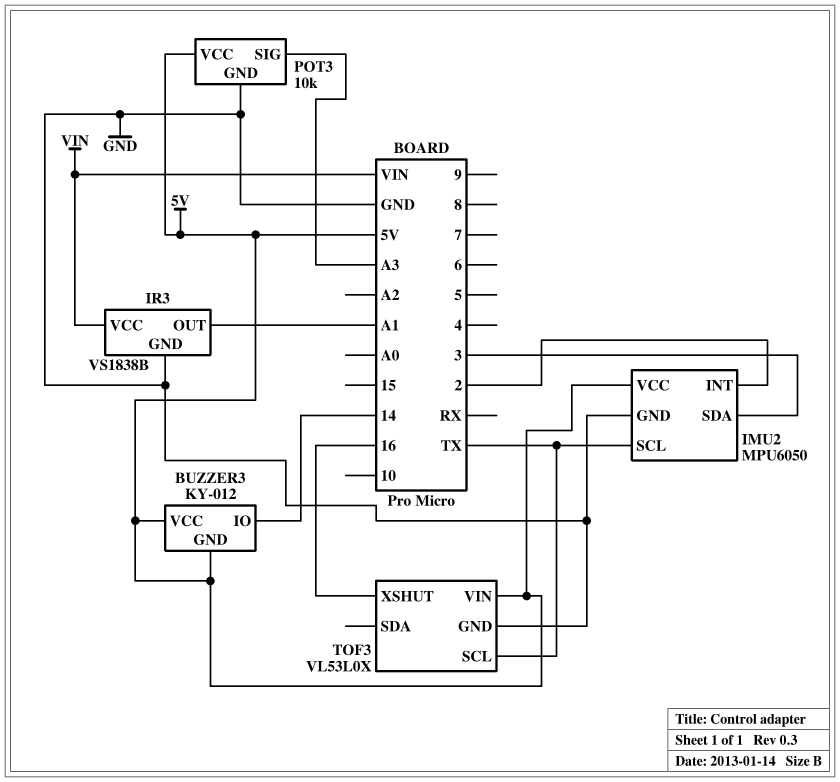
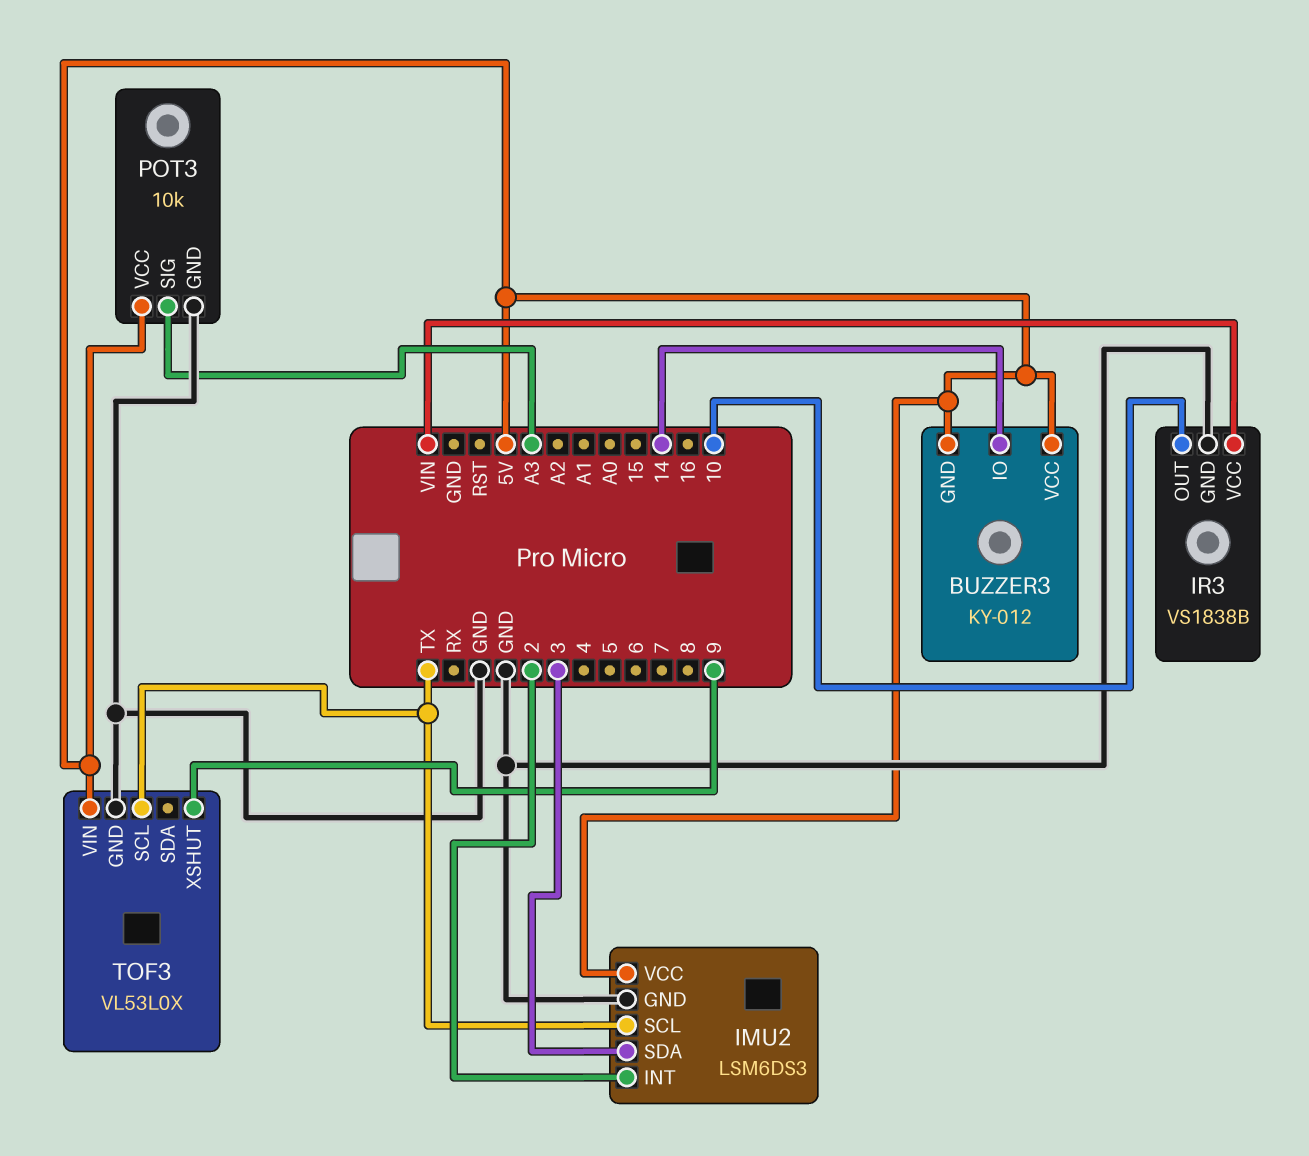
IMU2: MPU6050 -> LSM6DS3
IR3 pin OUT: A1 -> 10
TOF3 pin XSHUT: 16 -> 9

